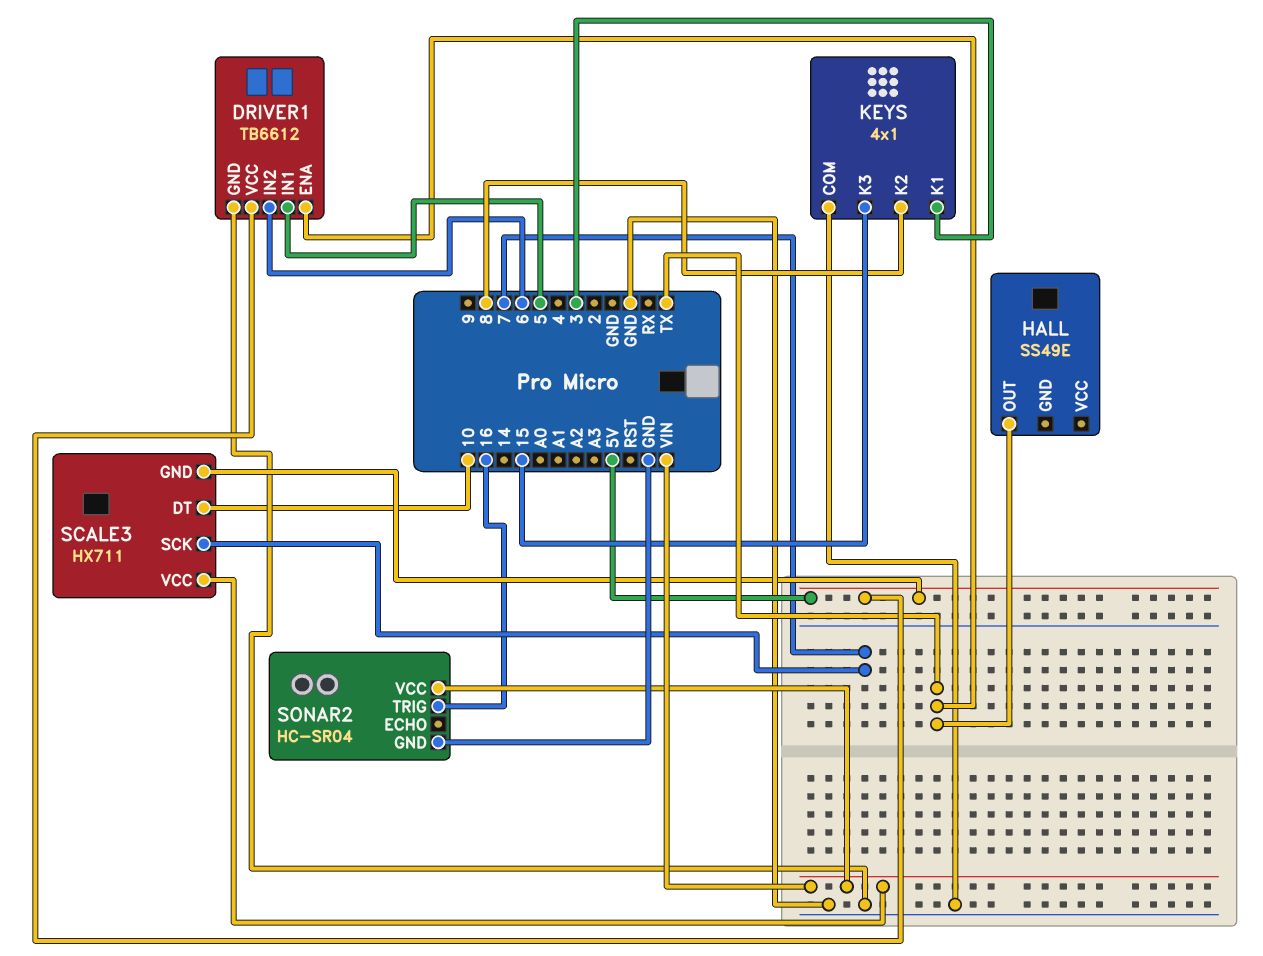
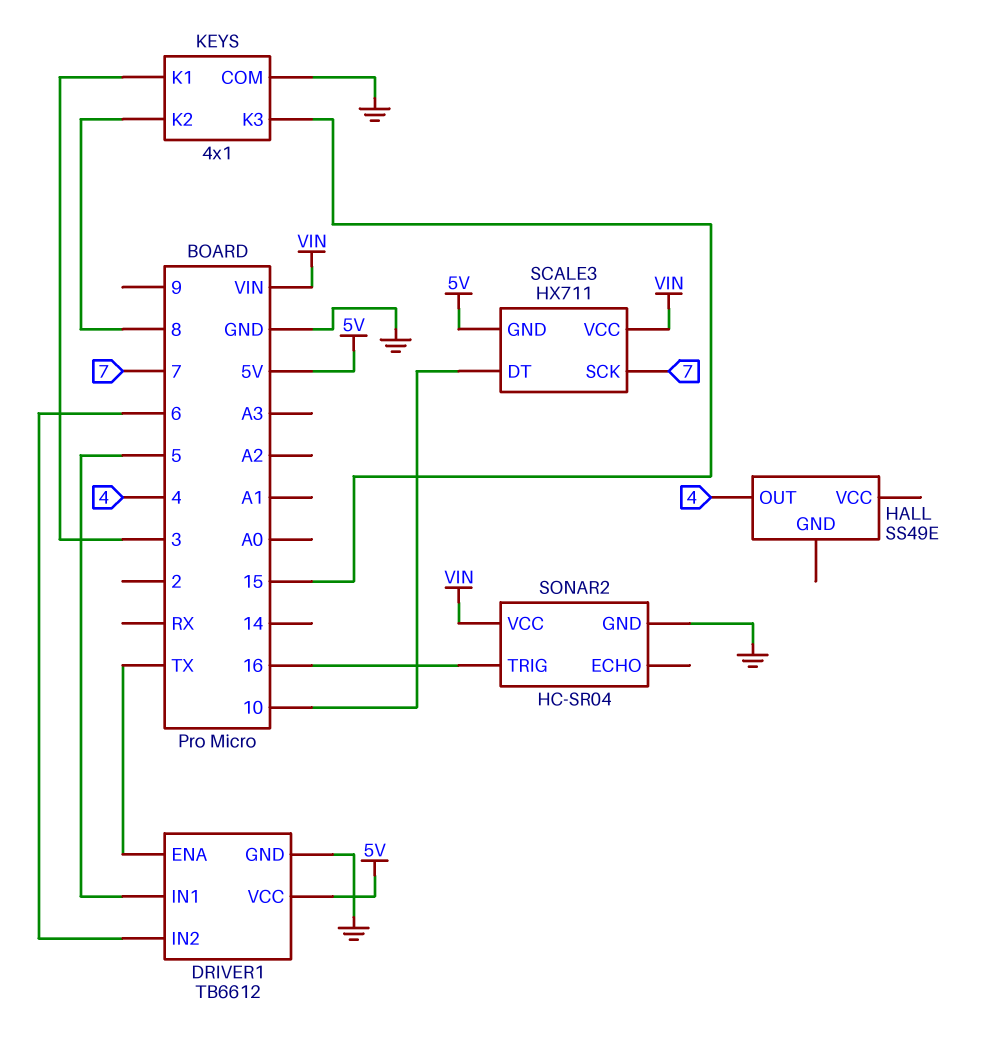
HALL pin OUT: TX -> 4

